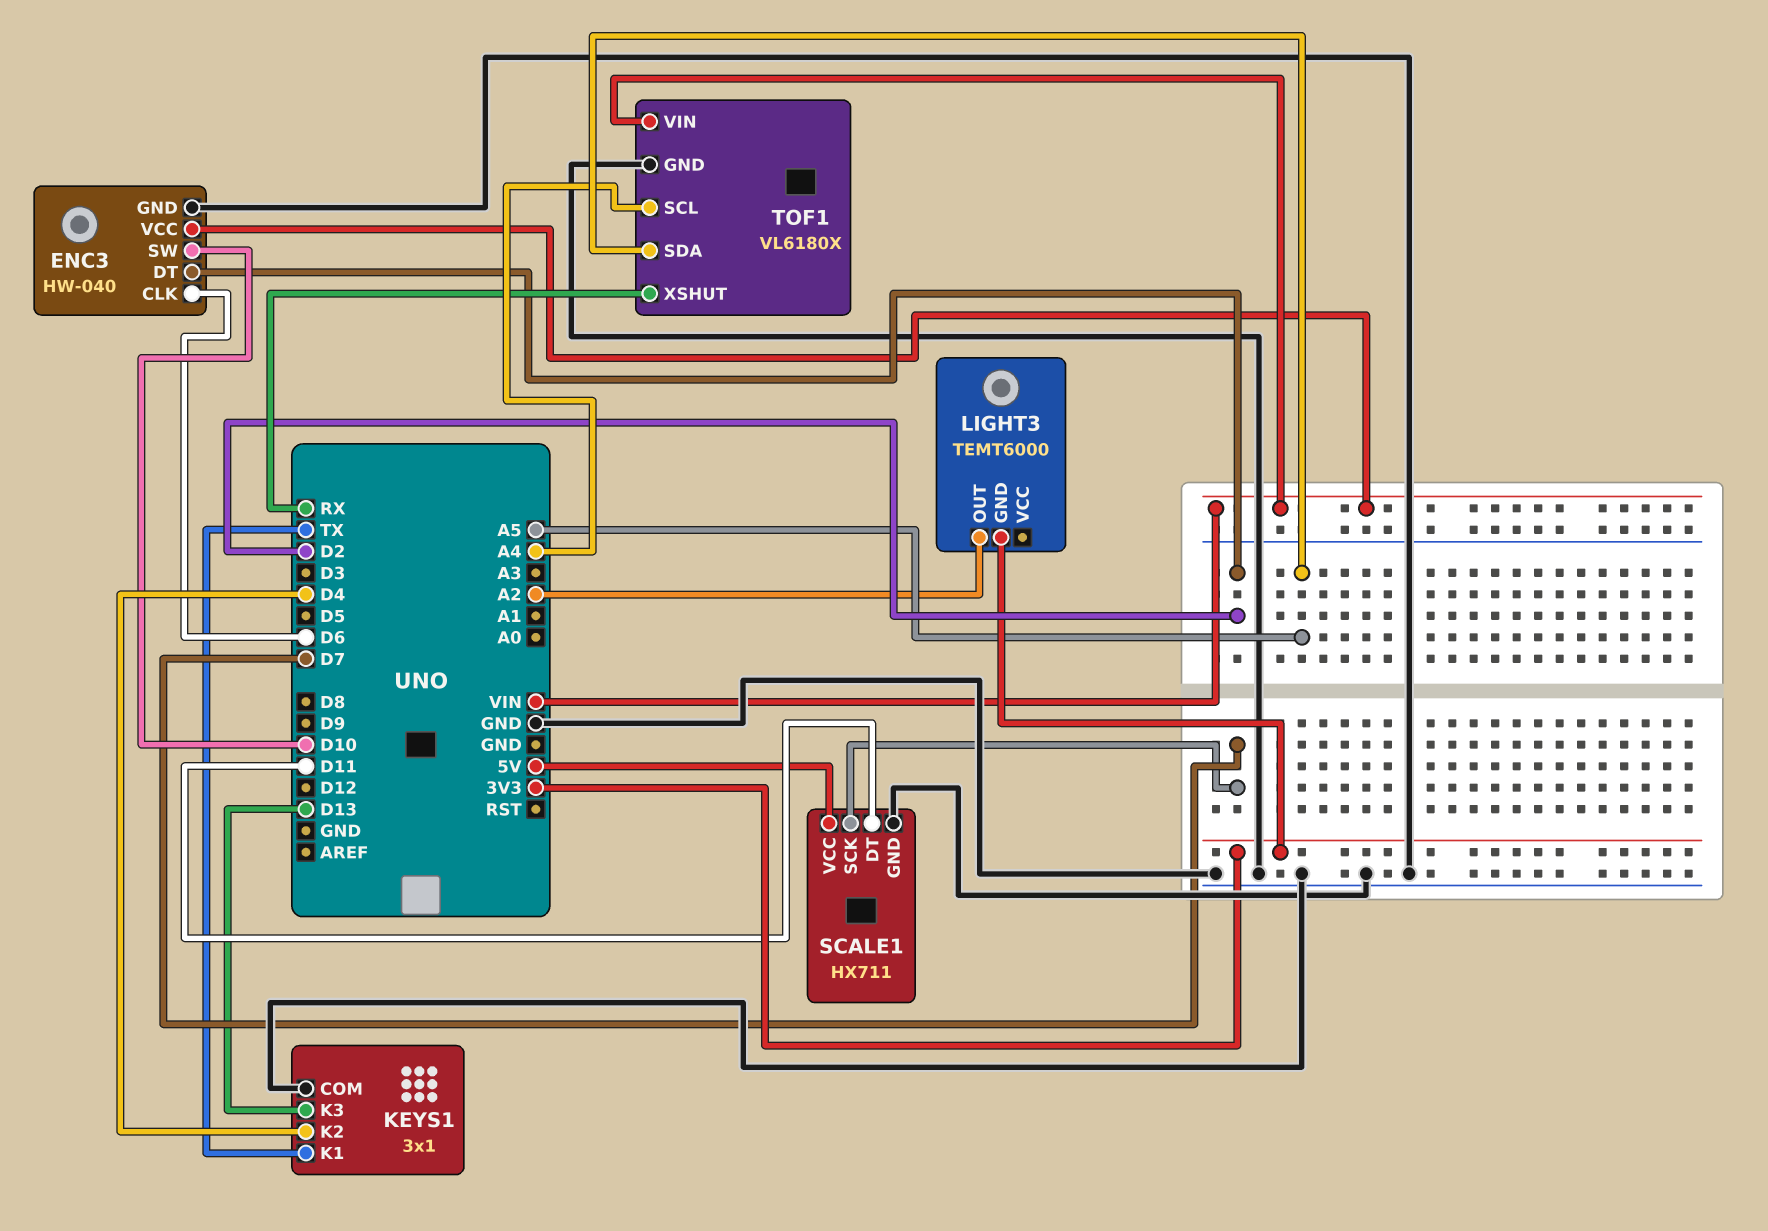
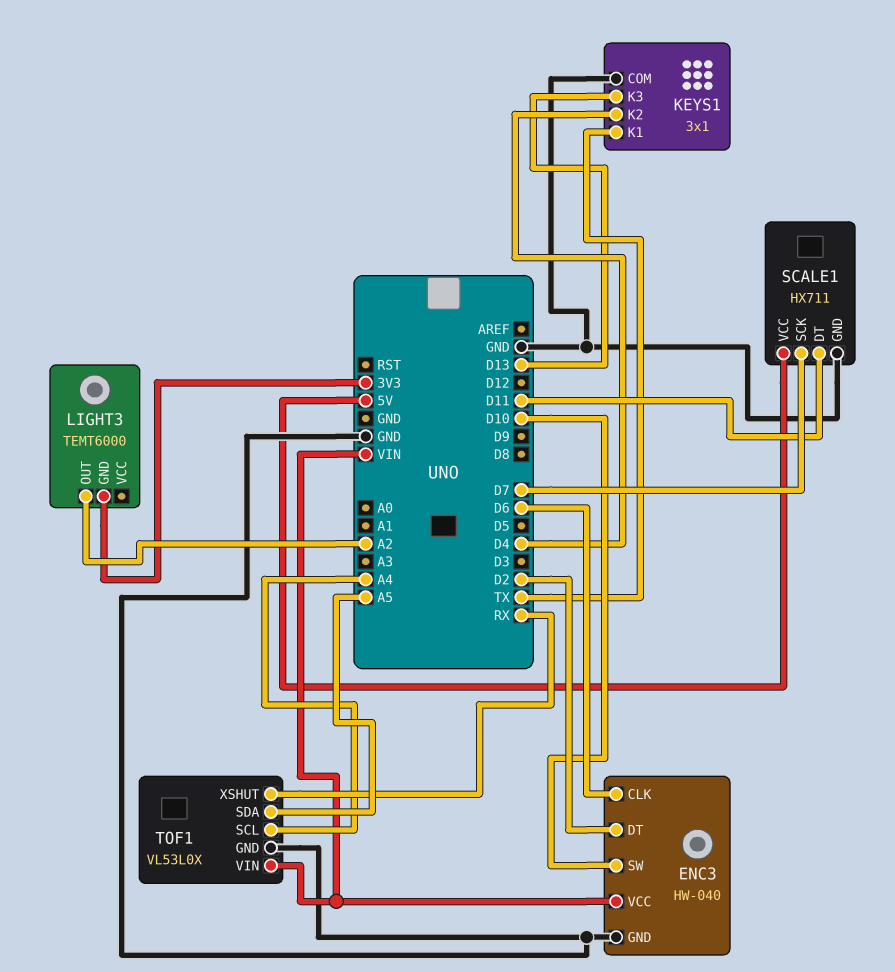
TOF1: VL6180X -> VL53L0X

